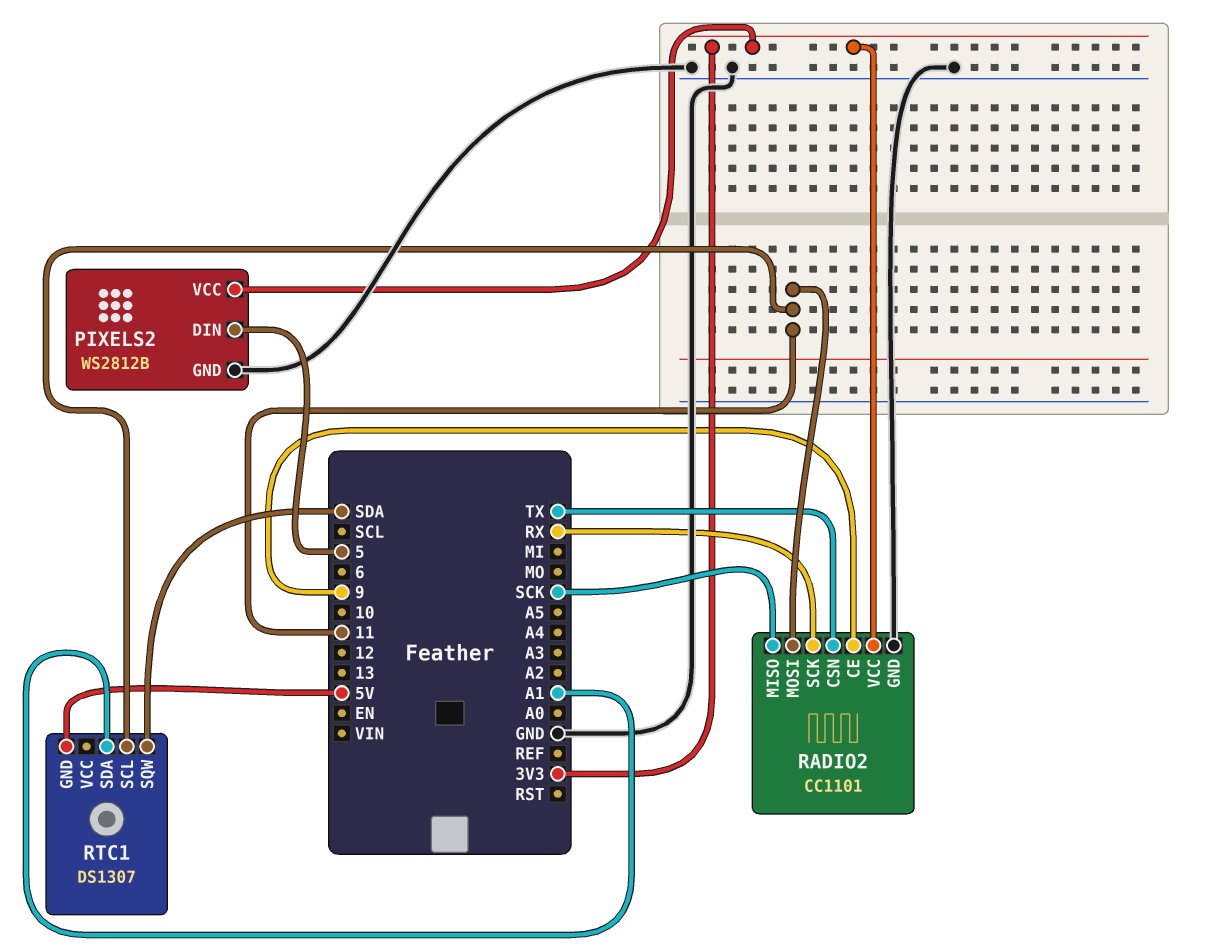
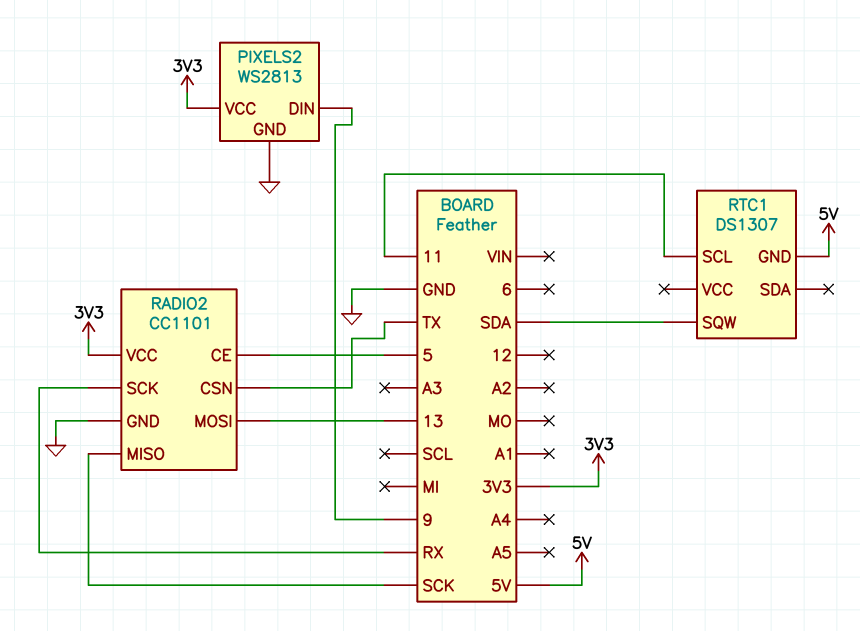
PIXELS2: WS2812B -> WS2813
PIXELS2 pin DIN: 5 -> 9
RADIO2 pin CE: 9 -> 5
RADIO2 pin MOSI: 11 -> 13
RTC1 pin SDA: A1 -> none

